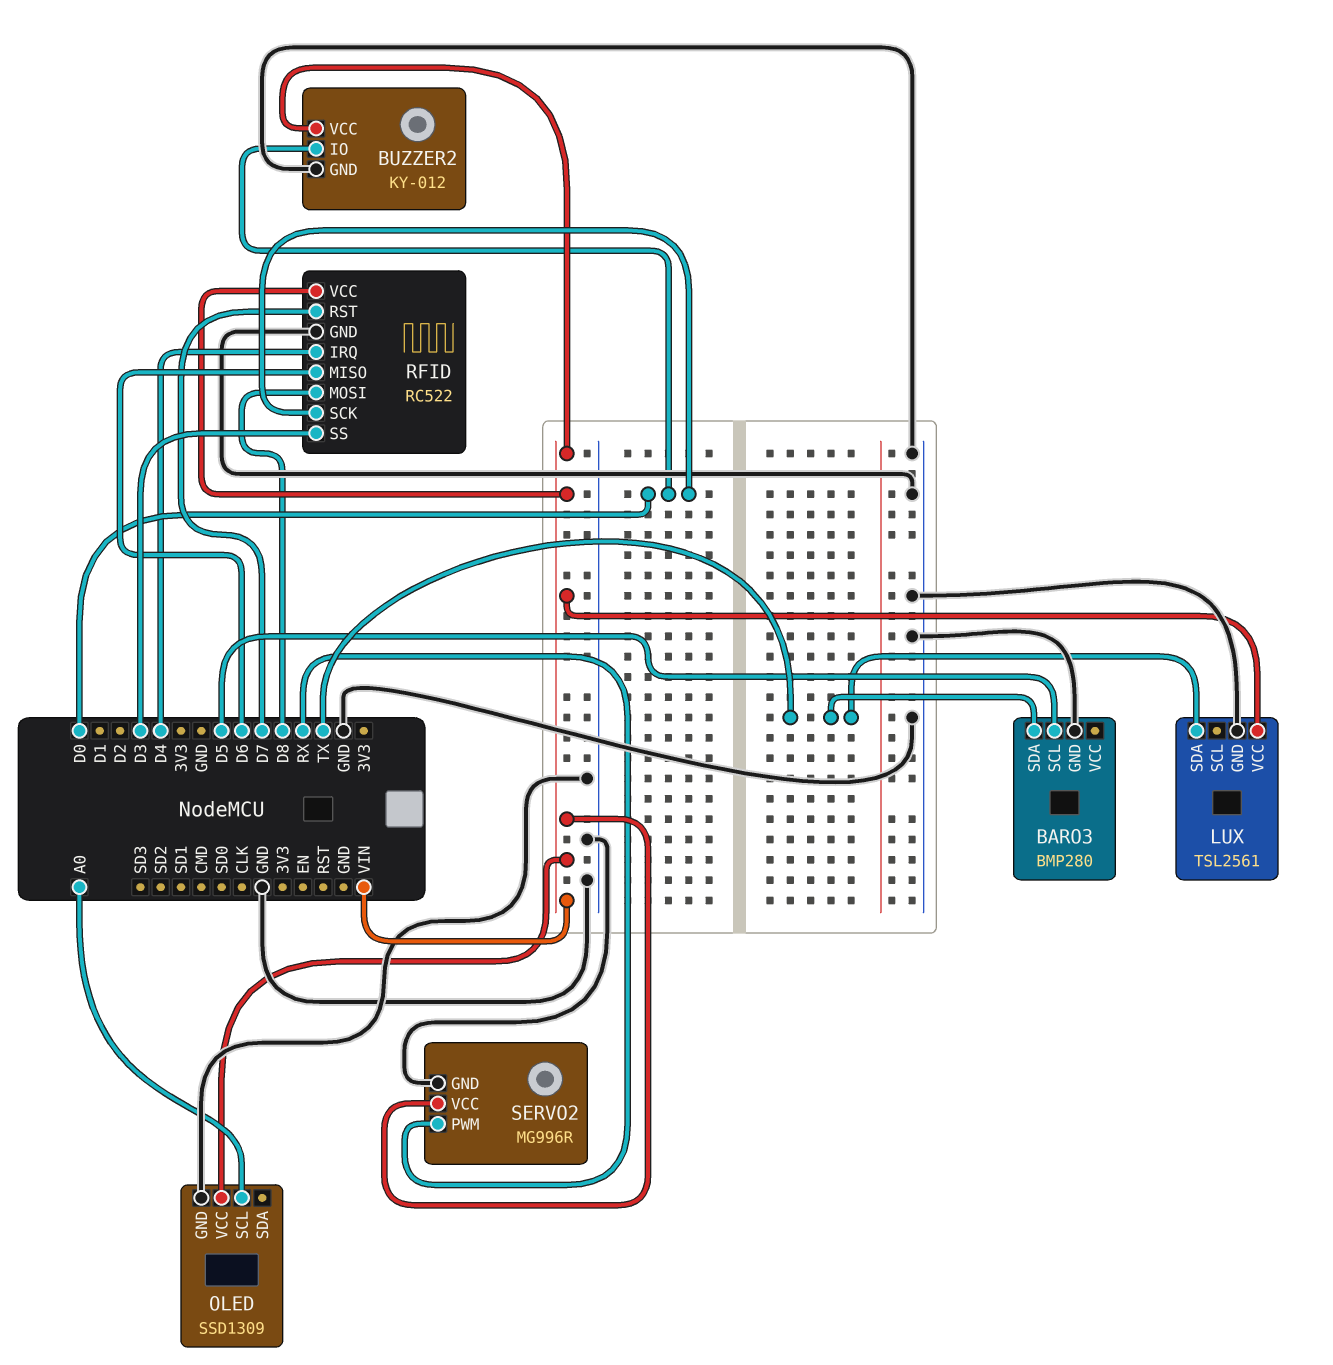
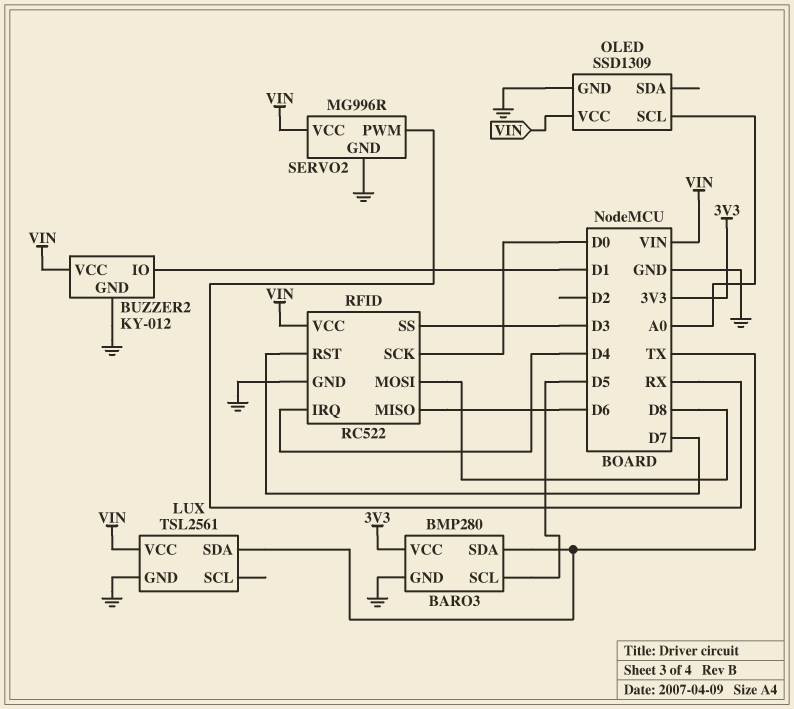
BARO3 pin VCC: none -> 3V3
BUZZER2 pin IO: D0 -> D1

